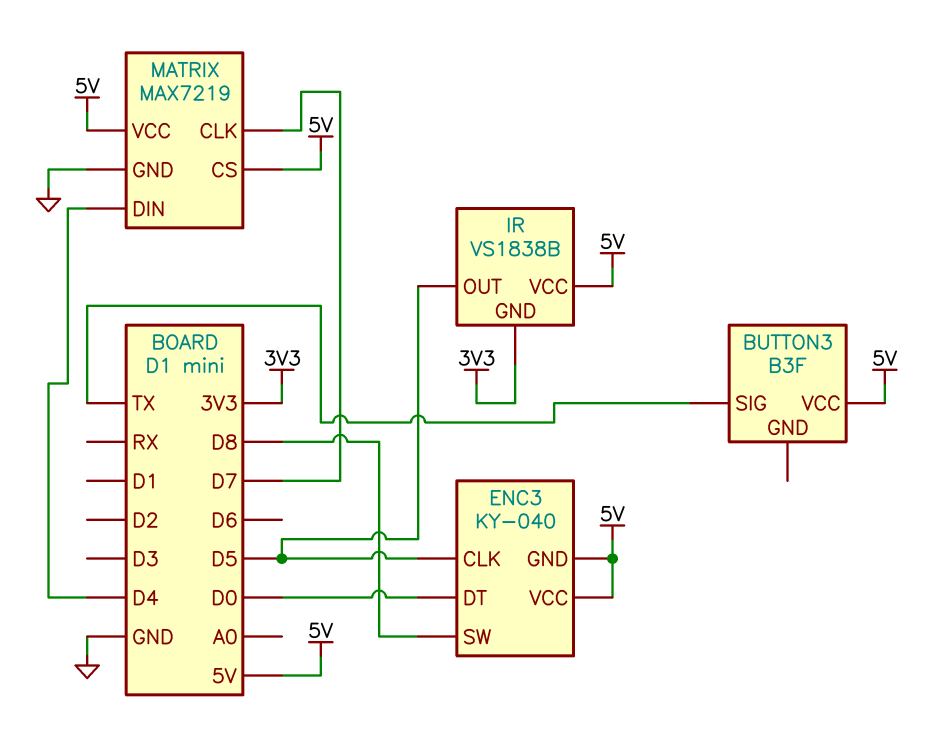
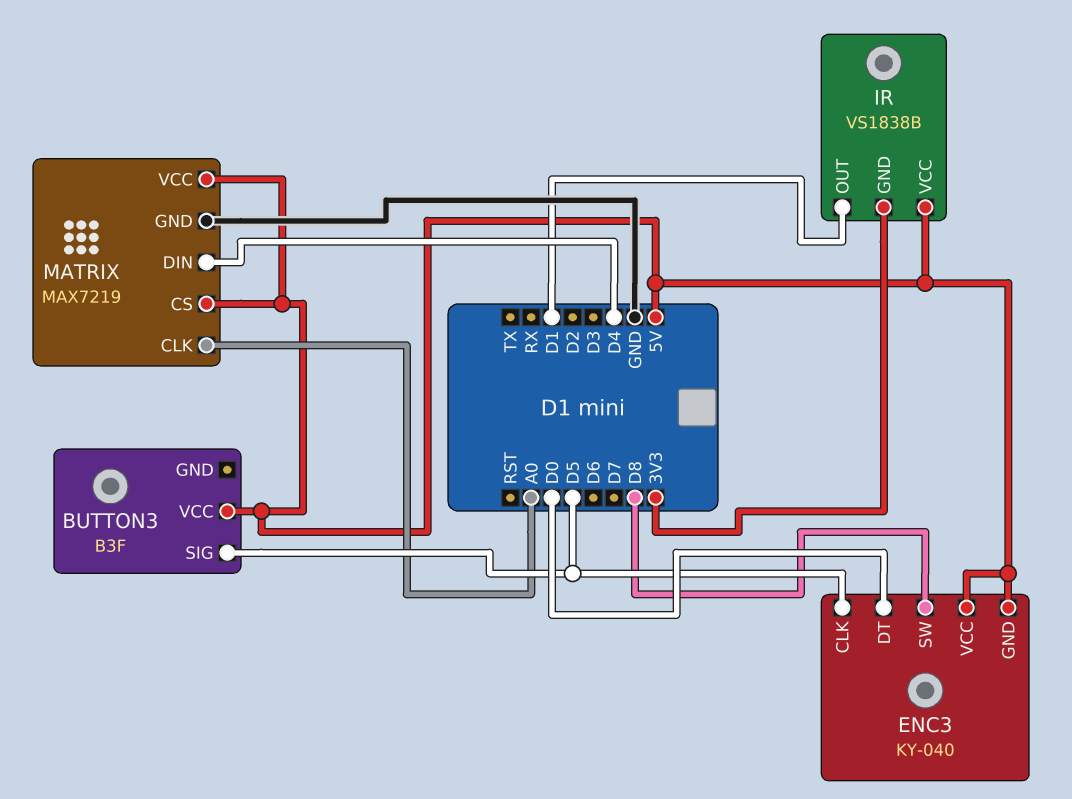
BUTTON3 pin SIG: TX -> D5
IR pin OUT: D5 -> D1
MATRIX pin CLK: D7 -> A0

